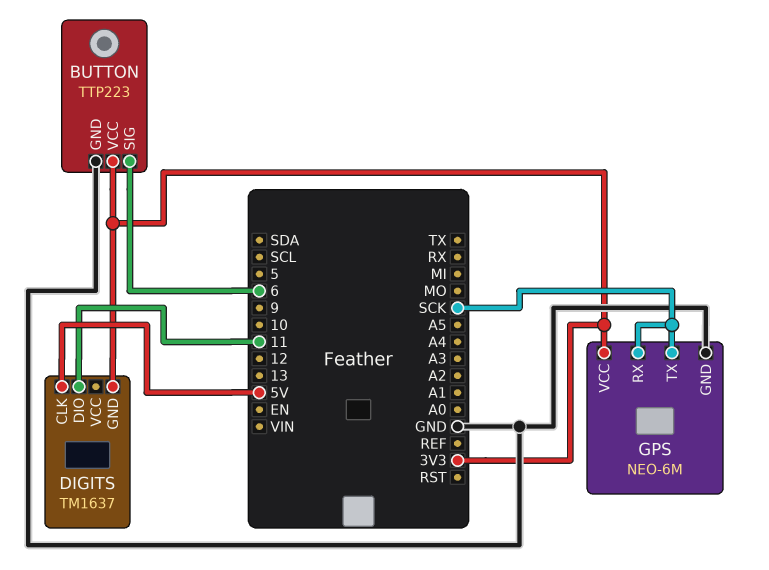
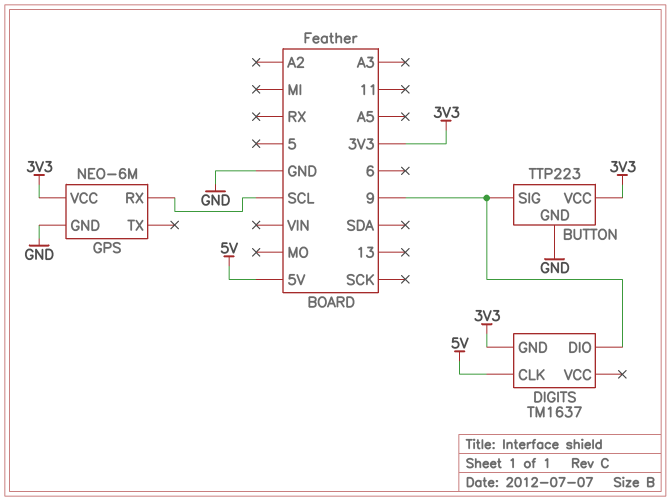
BUTTON pin SIG: 6 -> 9
DIGITS pin DIO: 11 -> 9
GPS pin RX: SCK -> SCL
GPS pin TX: SCK -> none

